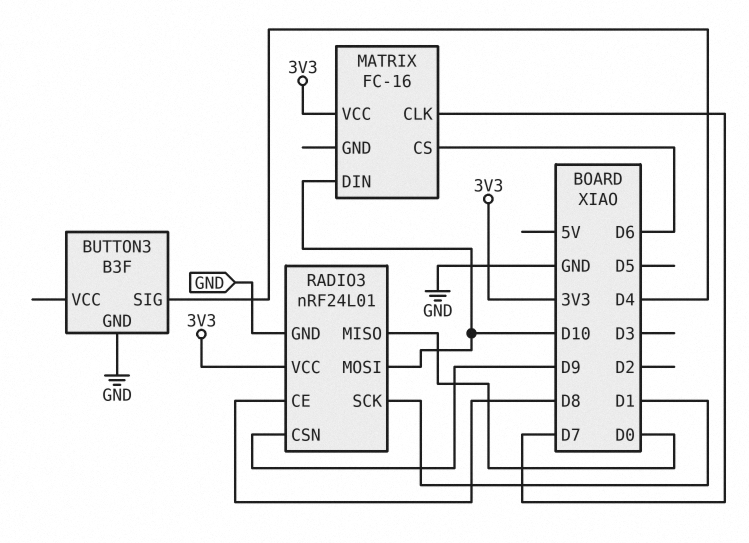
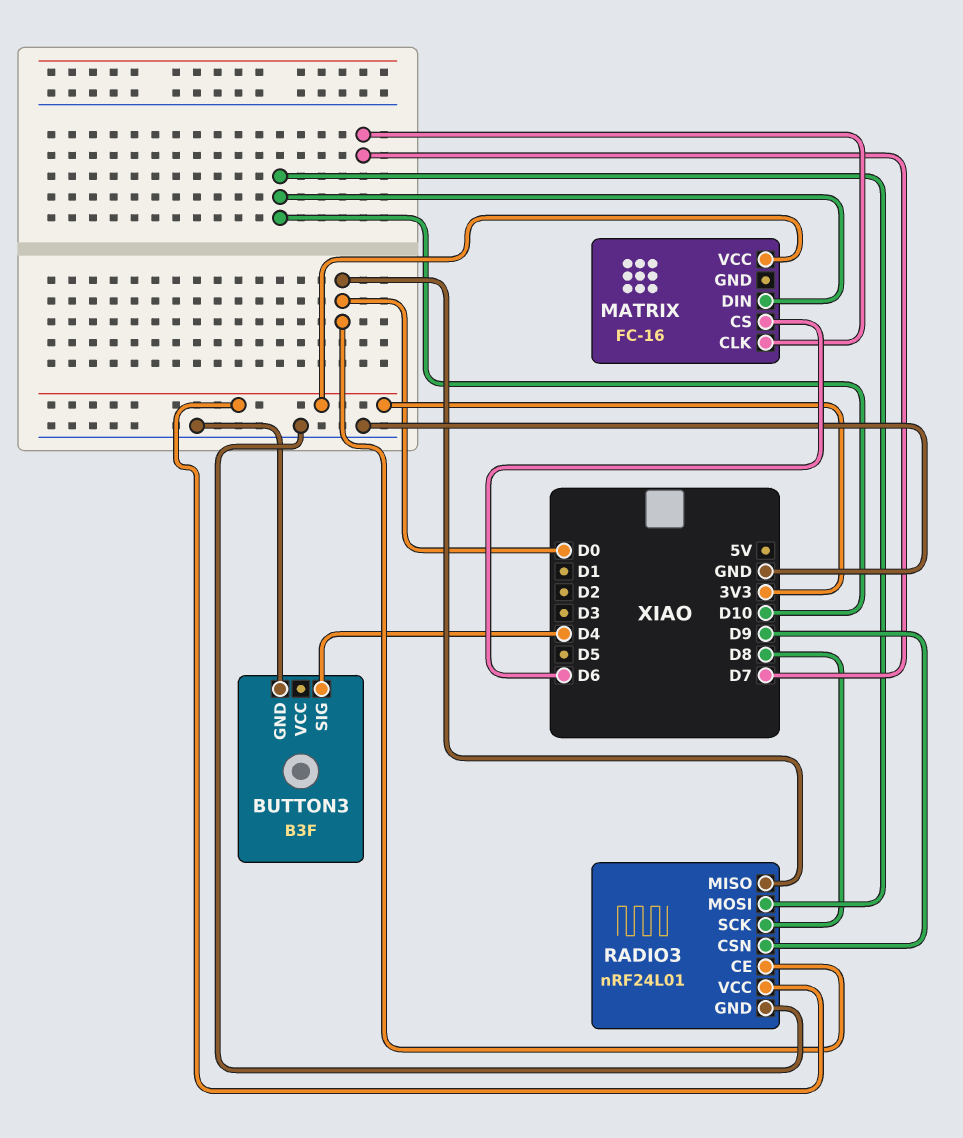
RADIO3 pin CE: D8 -> D0
RADIO3 pin SCK: D1 -> D8

